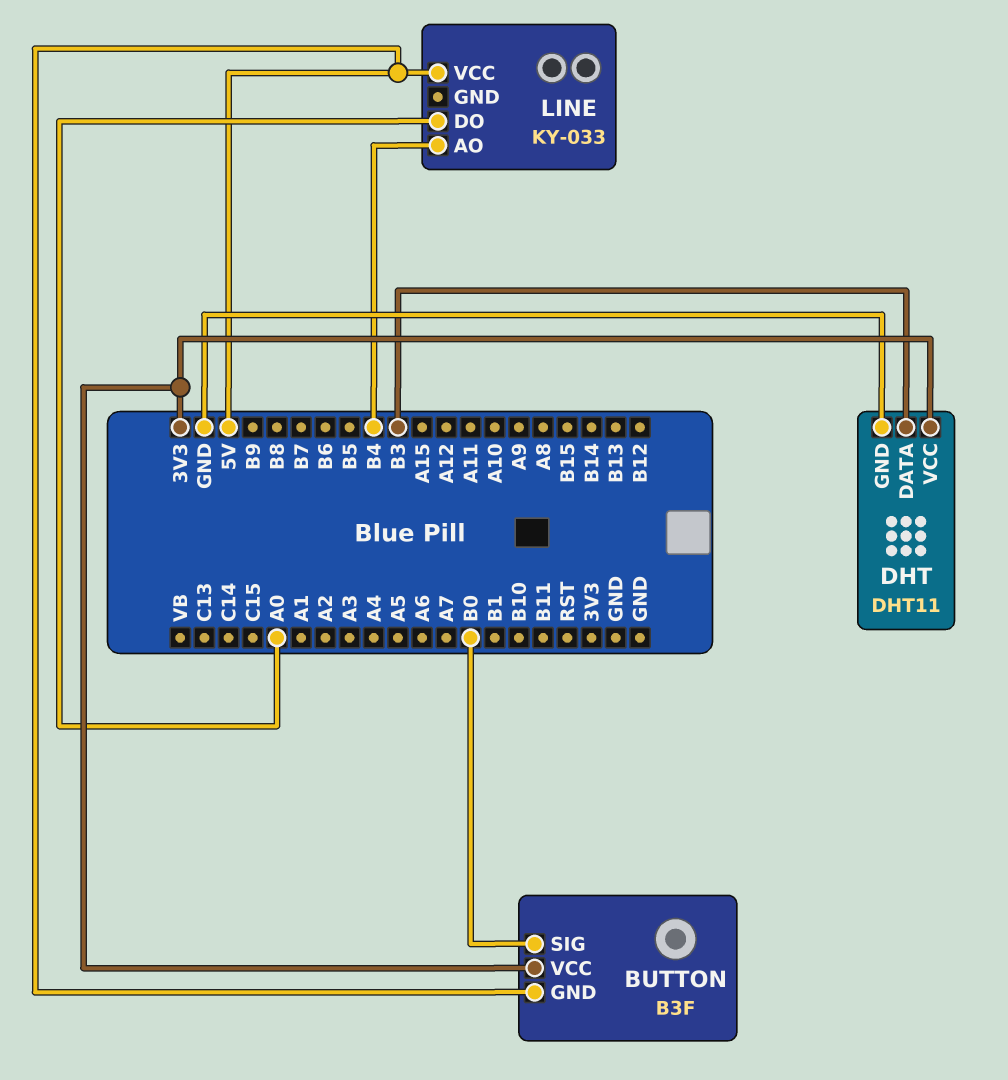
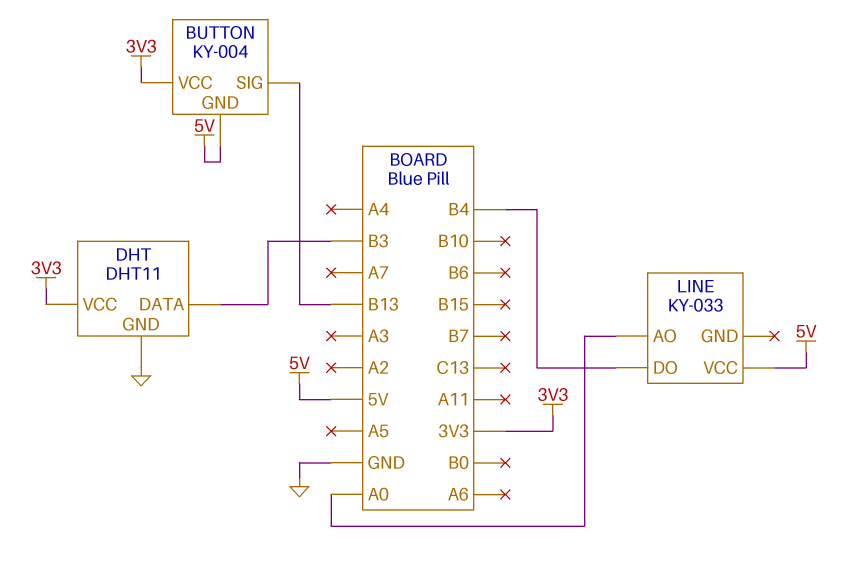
BUTTON: B3F -> KY-004
BUTTON pin SIG: B0 -> B13
LINE pin AO: B4 -> A0
LINE pin DO: A0 -> B4

